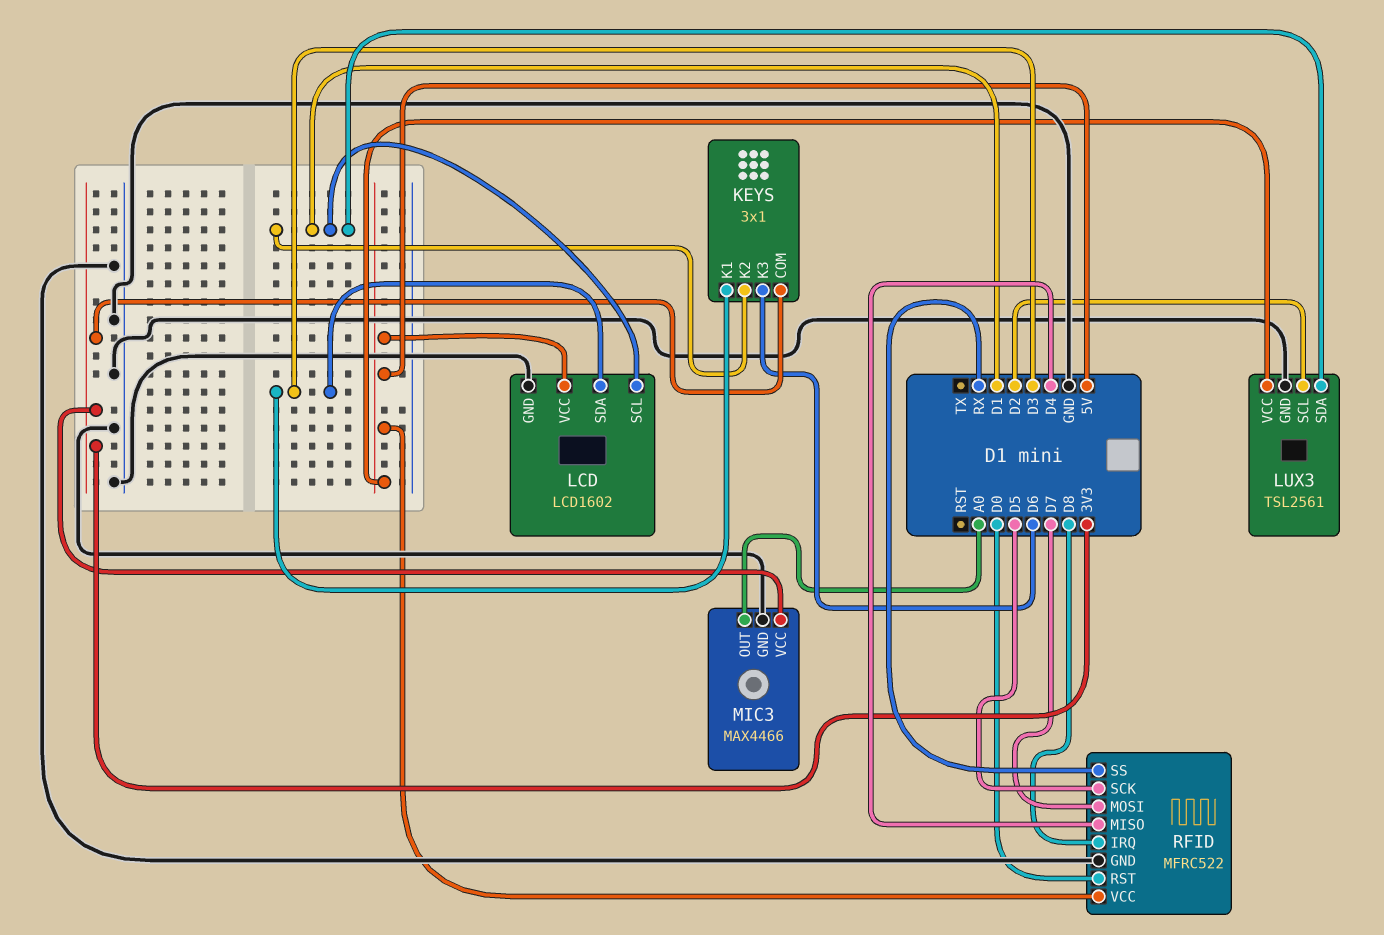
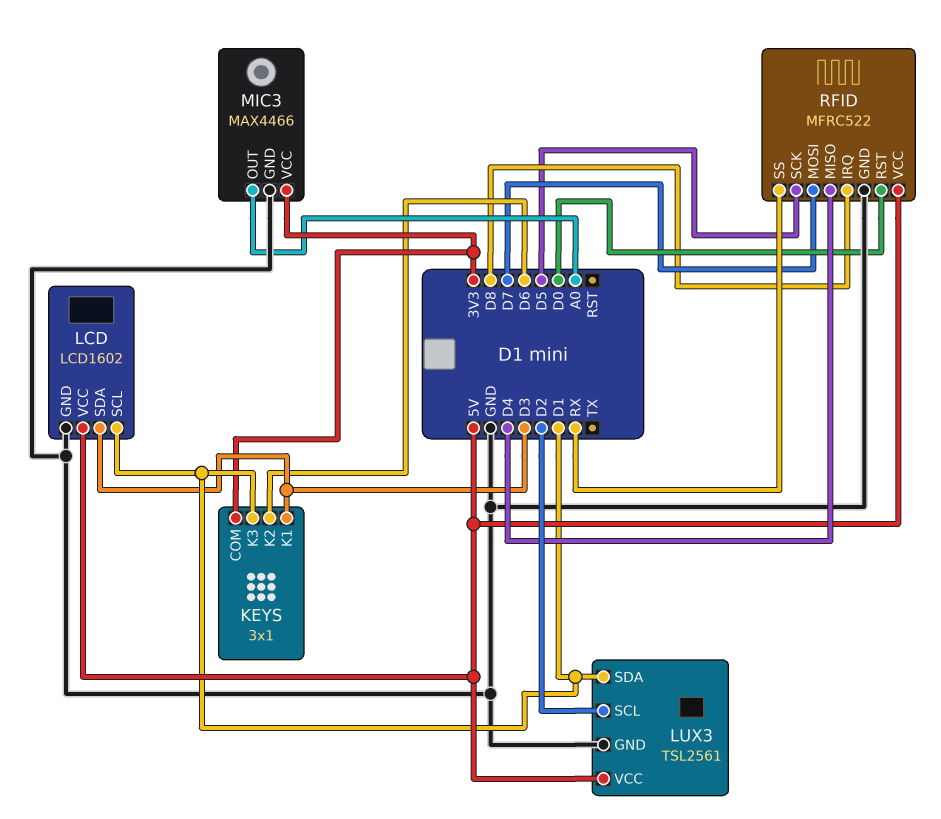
KEYS pin K2: D1 -> D6
KEYS pin K3: D6 -> D1

